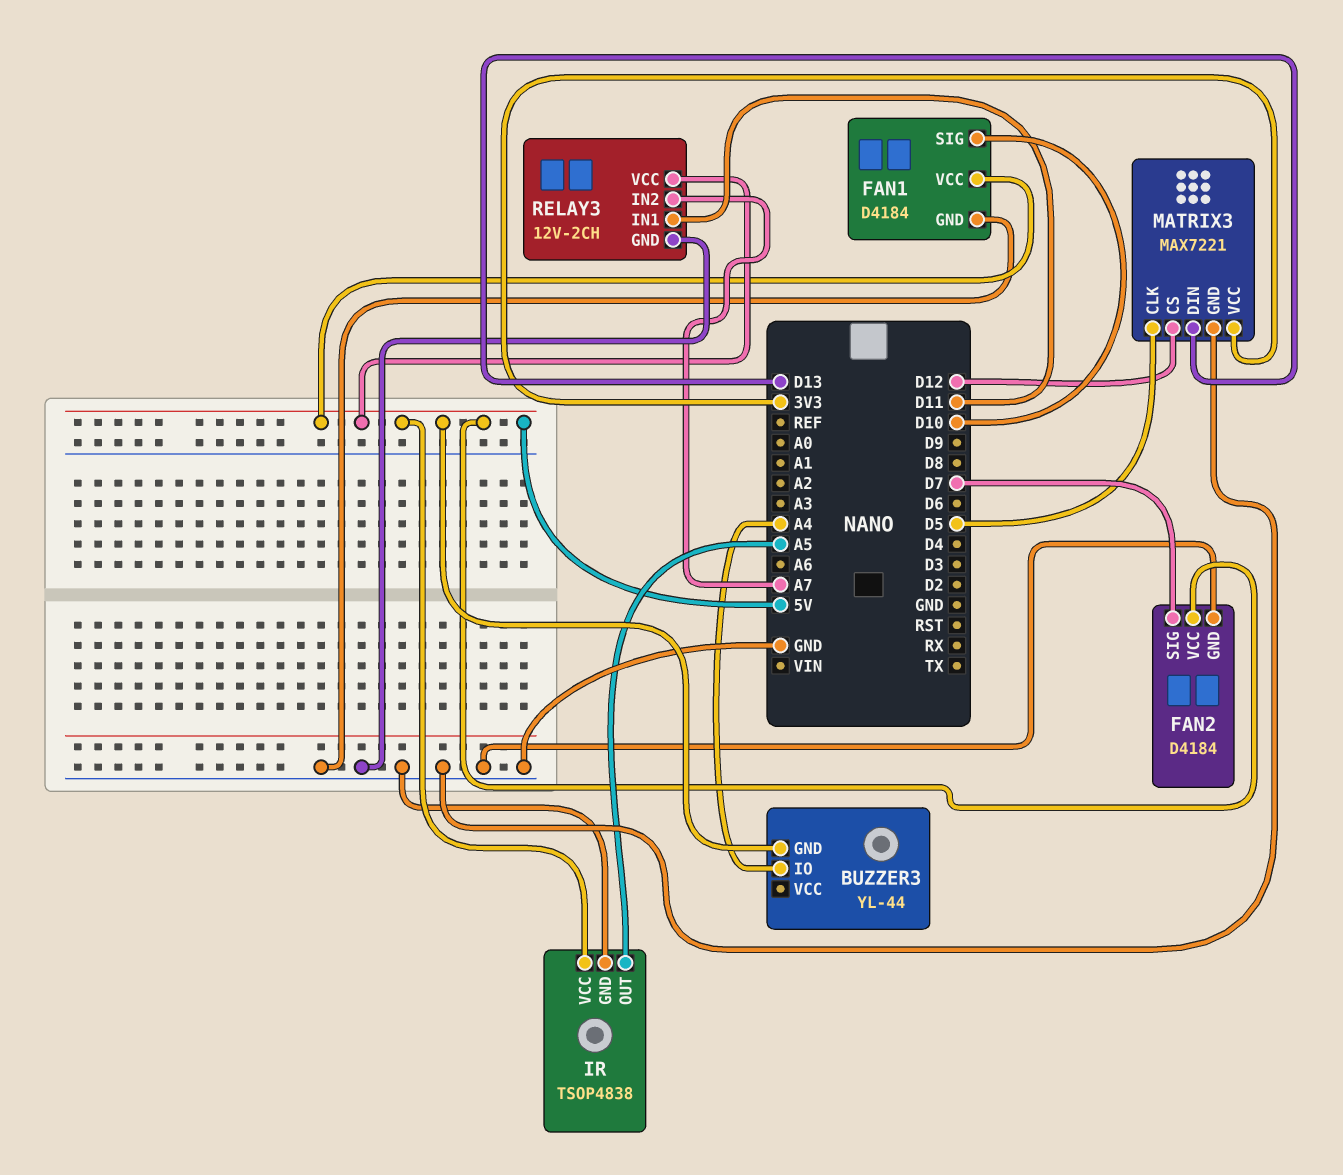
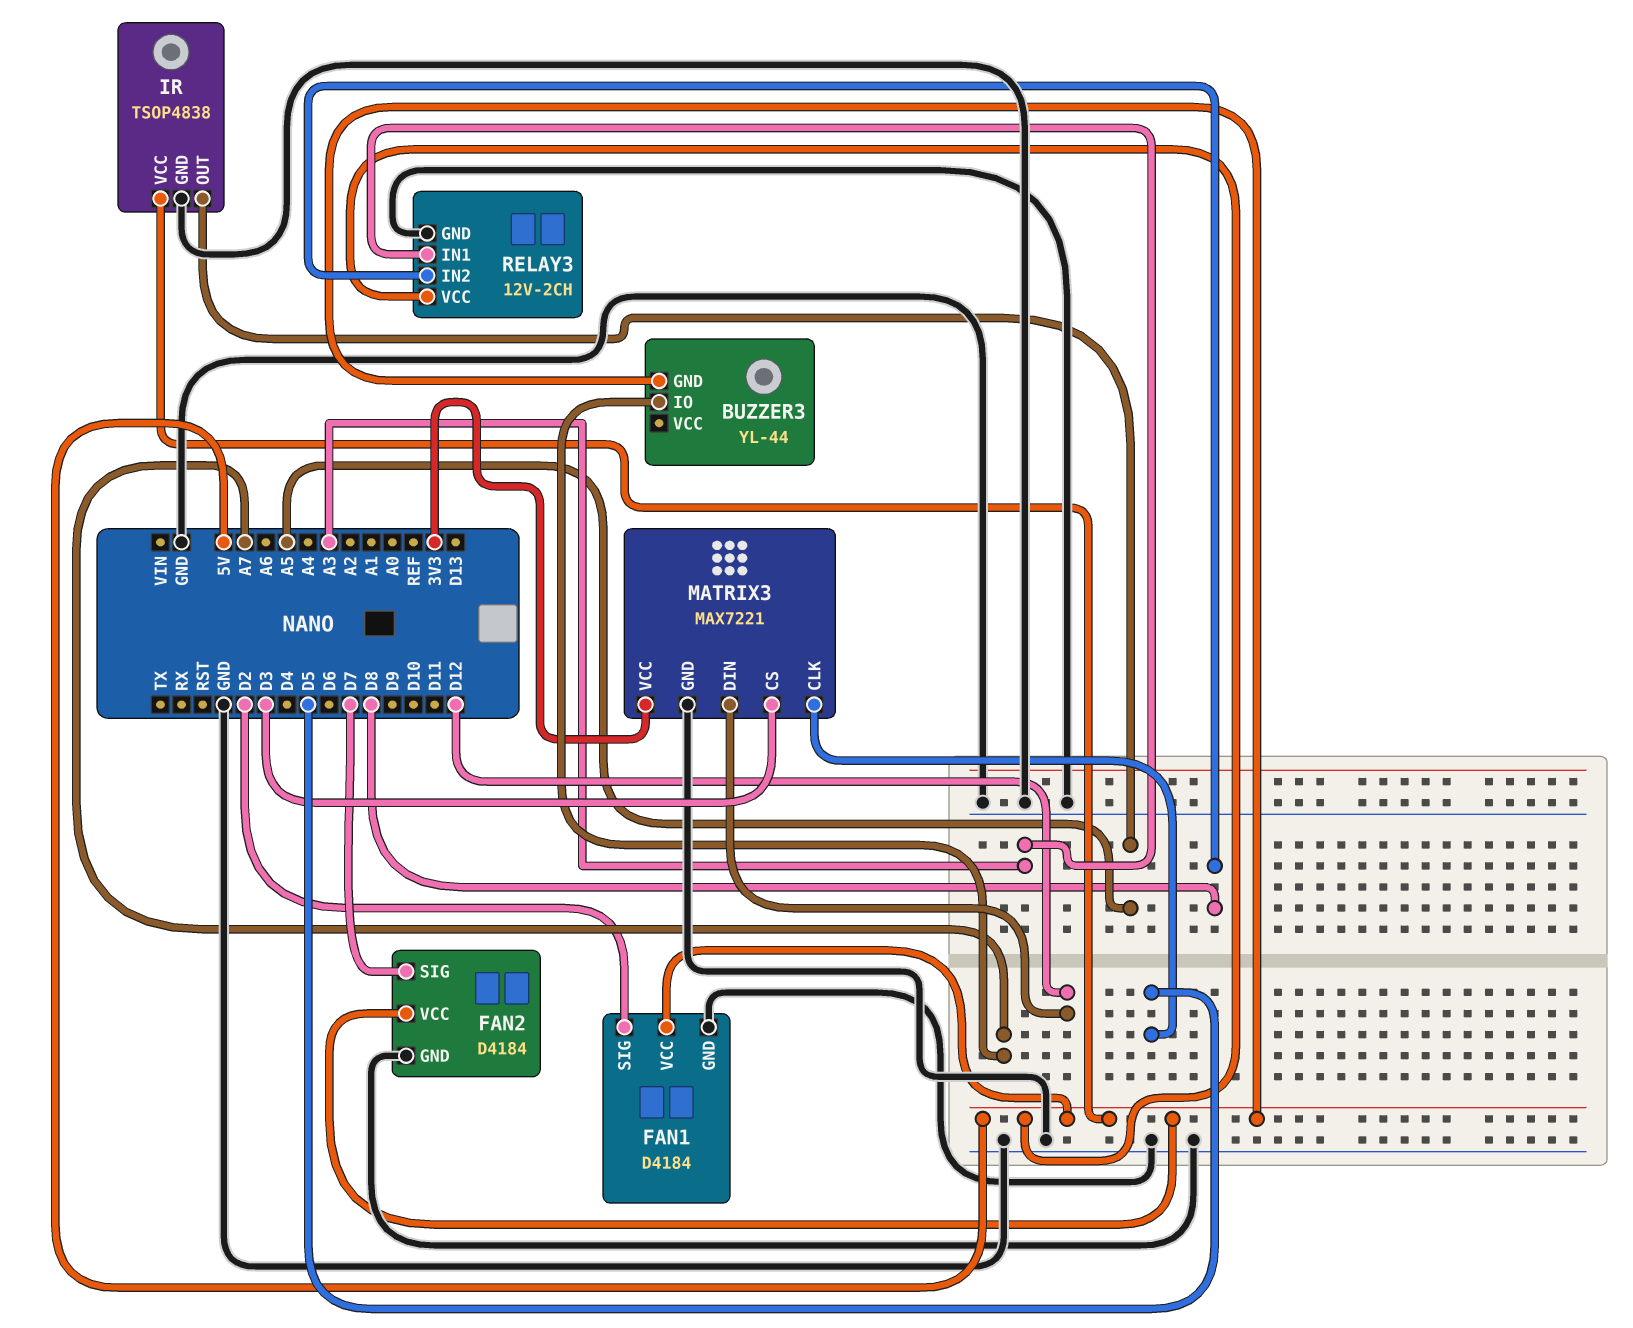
BUZZER3 pin IO: A4 -> A7
FAN1 pin SIG: D10 -> D2
MATRIX3 pin CS: D12 -> D3
MATRIX3 pin DIN: D13 -> D12
RELAY3 pin IN1: D11 -> A3
RELAY3 pin IN2: A7 -> D8

